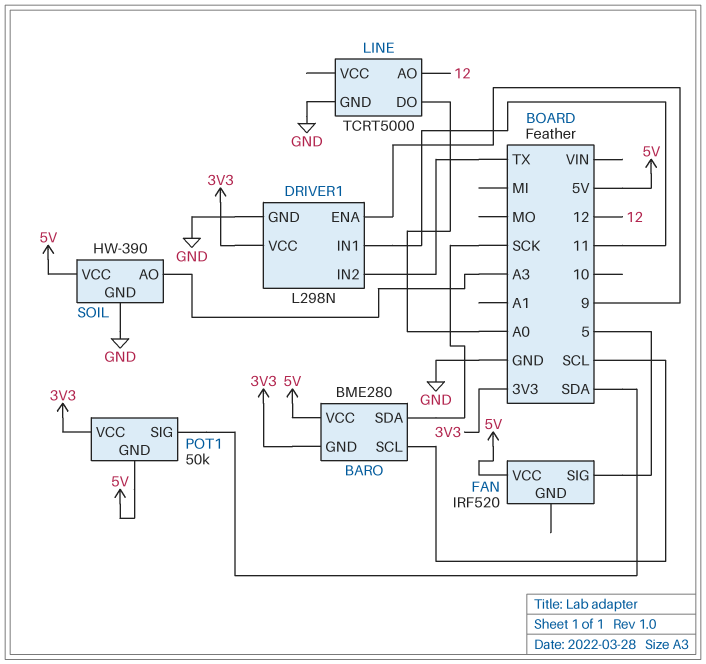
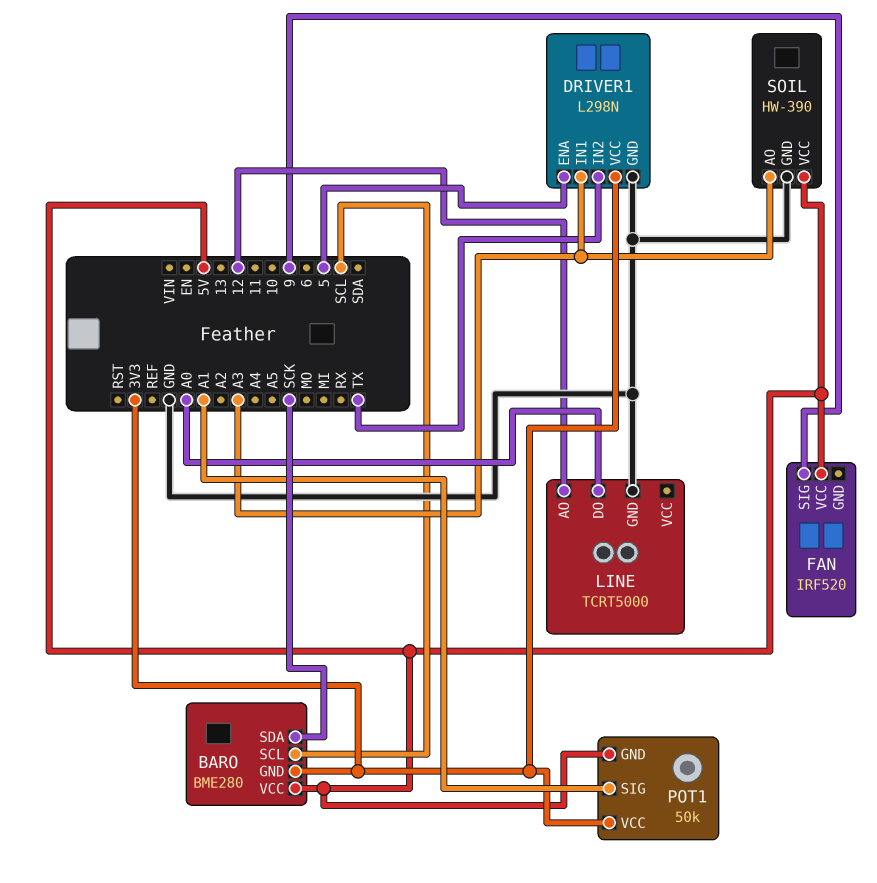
DRIVER1 pin ENA: 9 -> 5
DRIVER1 pin IN1: 11 -> A3
FAN pin SIG: 5 -> 9
POT1 pin SIG: SDA -> A1

